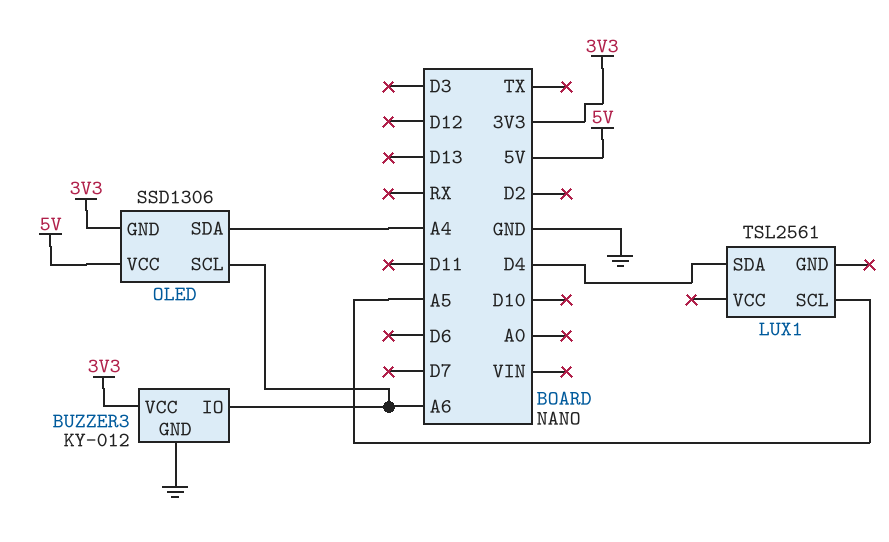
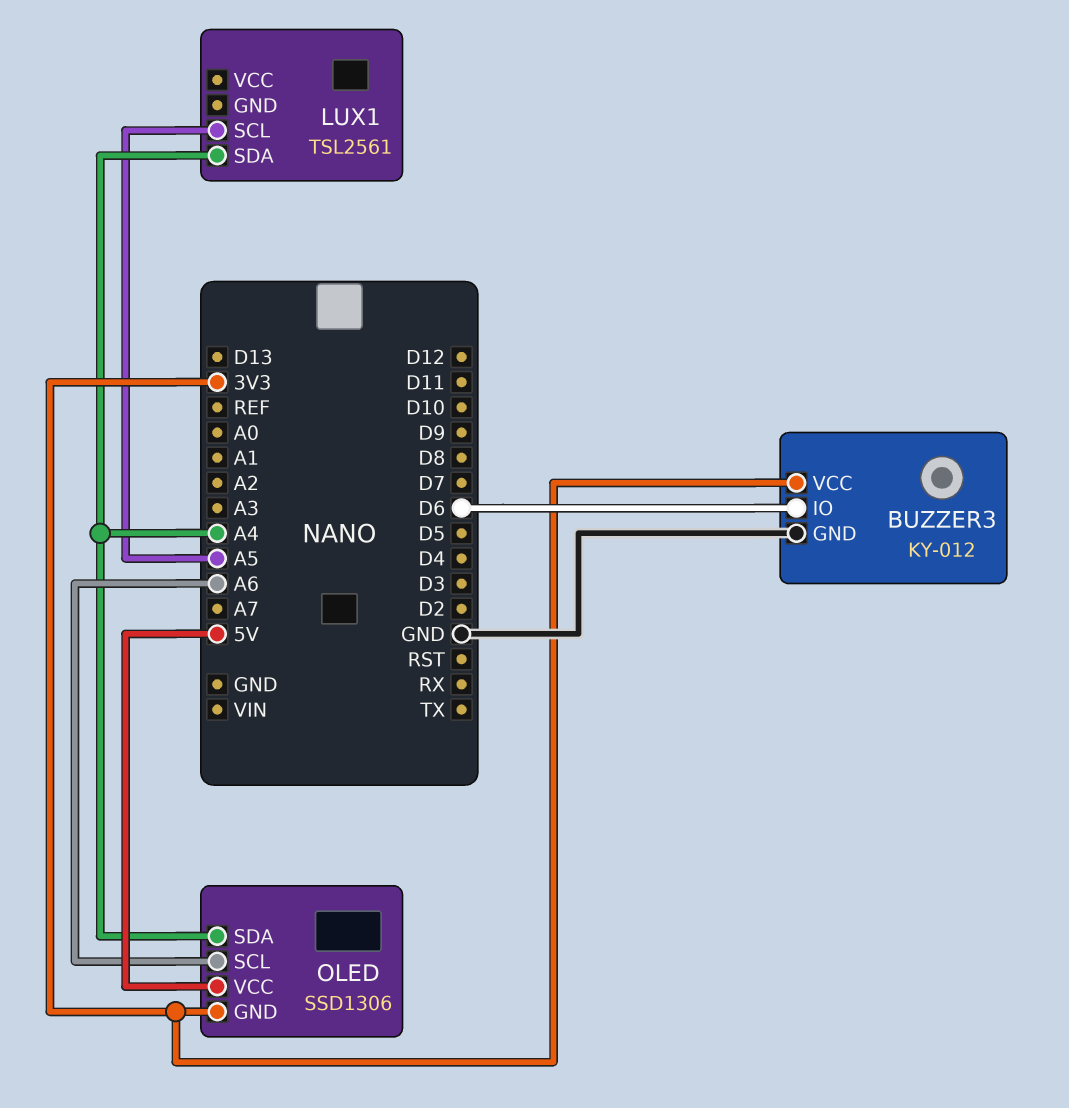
BUZZER3 pin IO: A6 -> D6
LUX1 pin SDA: D4 -> A4

